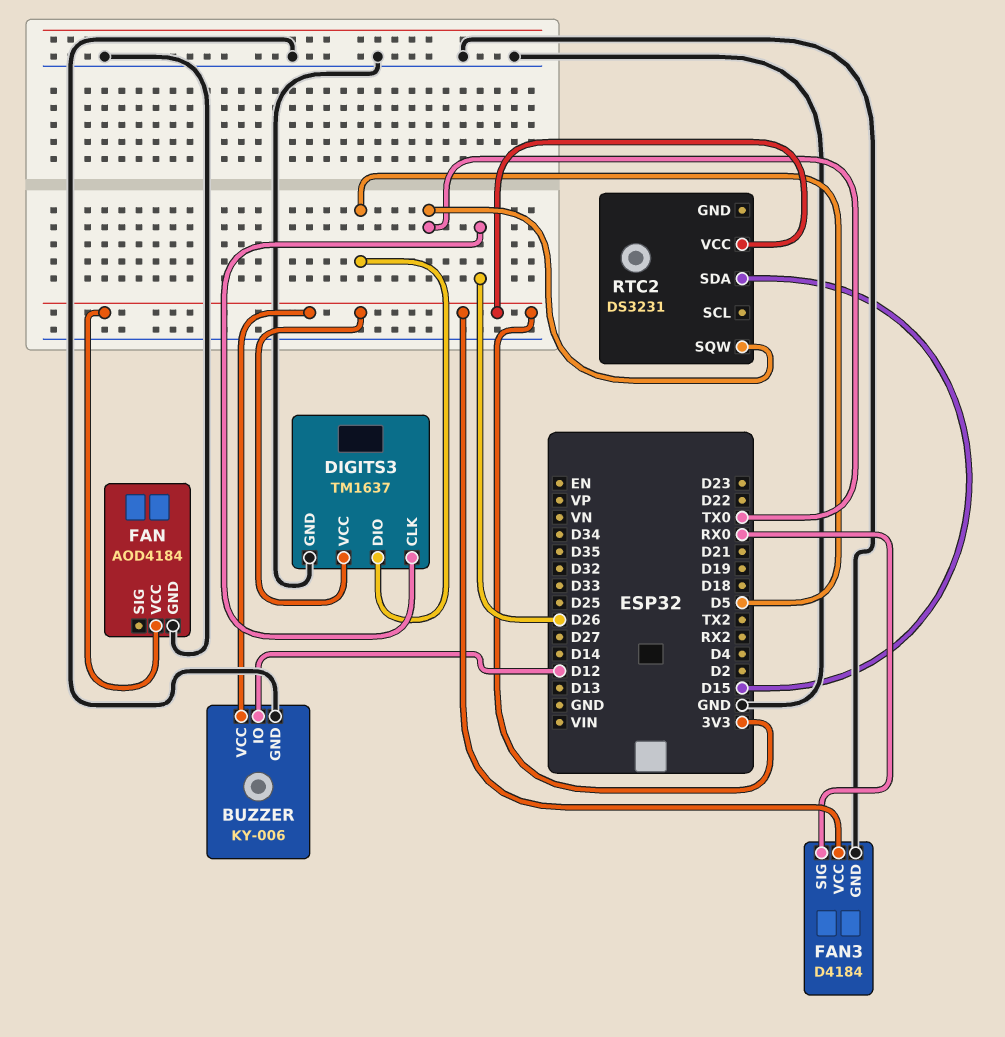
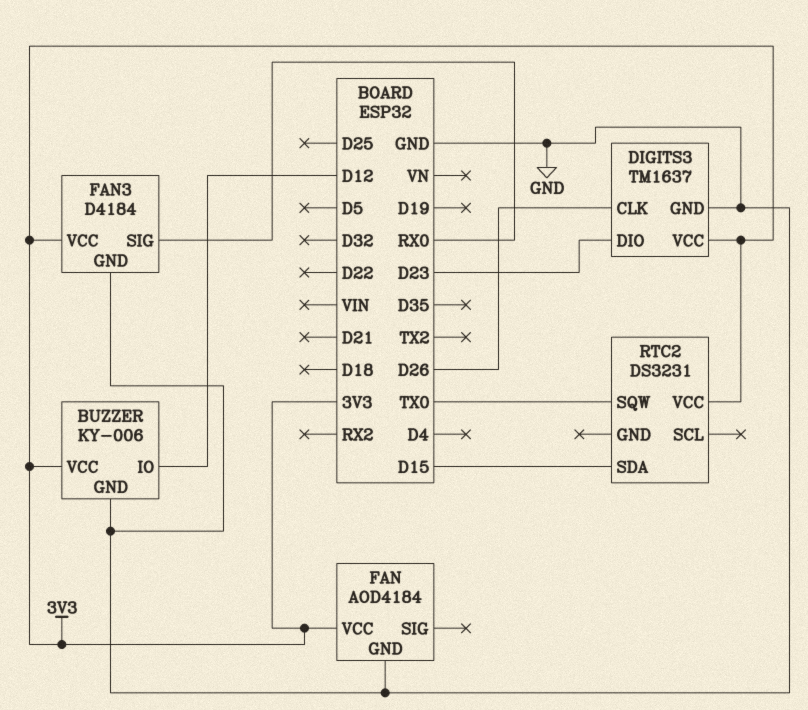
DIGITS3 pin DIO: D5 -> D23

